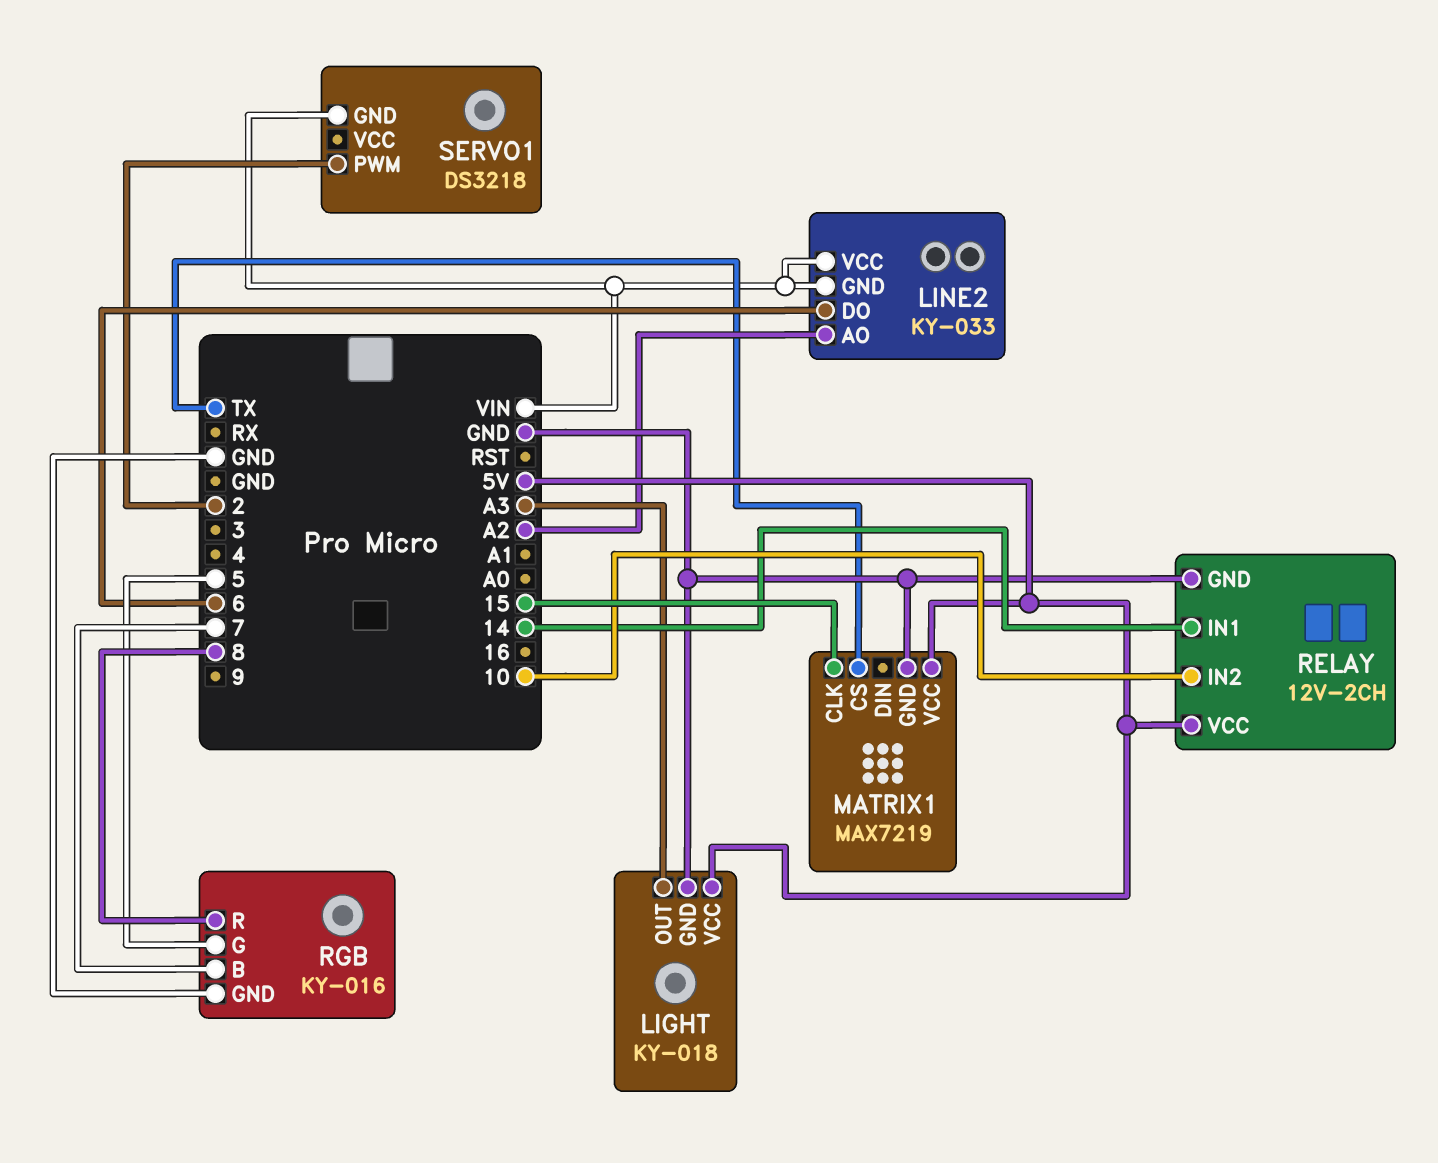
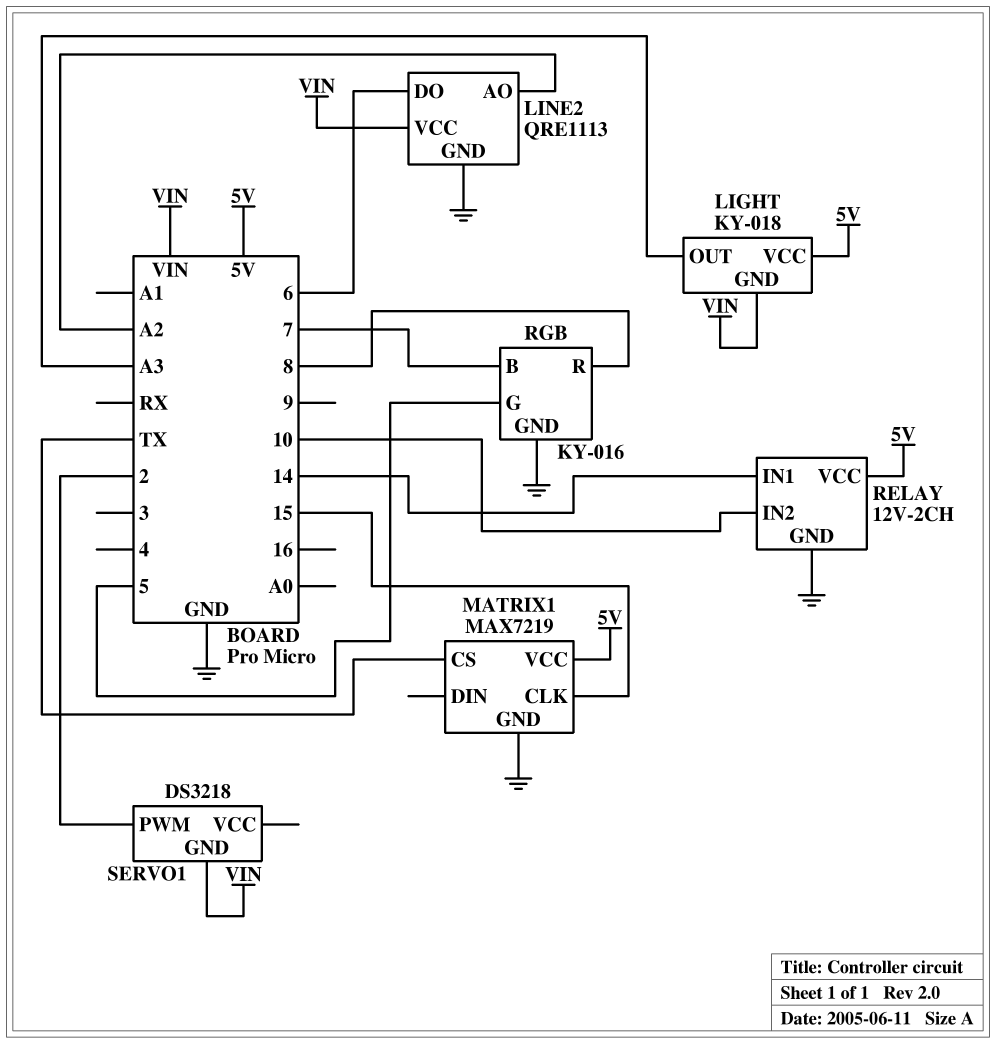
LIGHT pin GND: GND -> VIN
LINE2: KY-033 -> QRE1113
LINE2 pin GND: VIN -> GND

